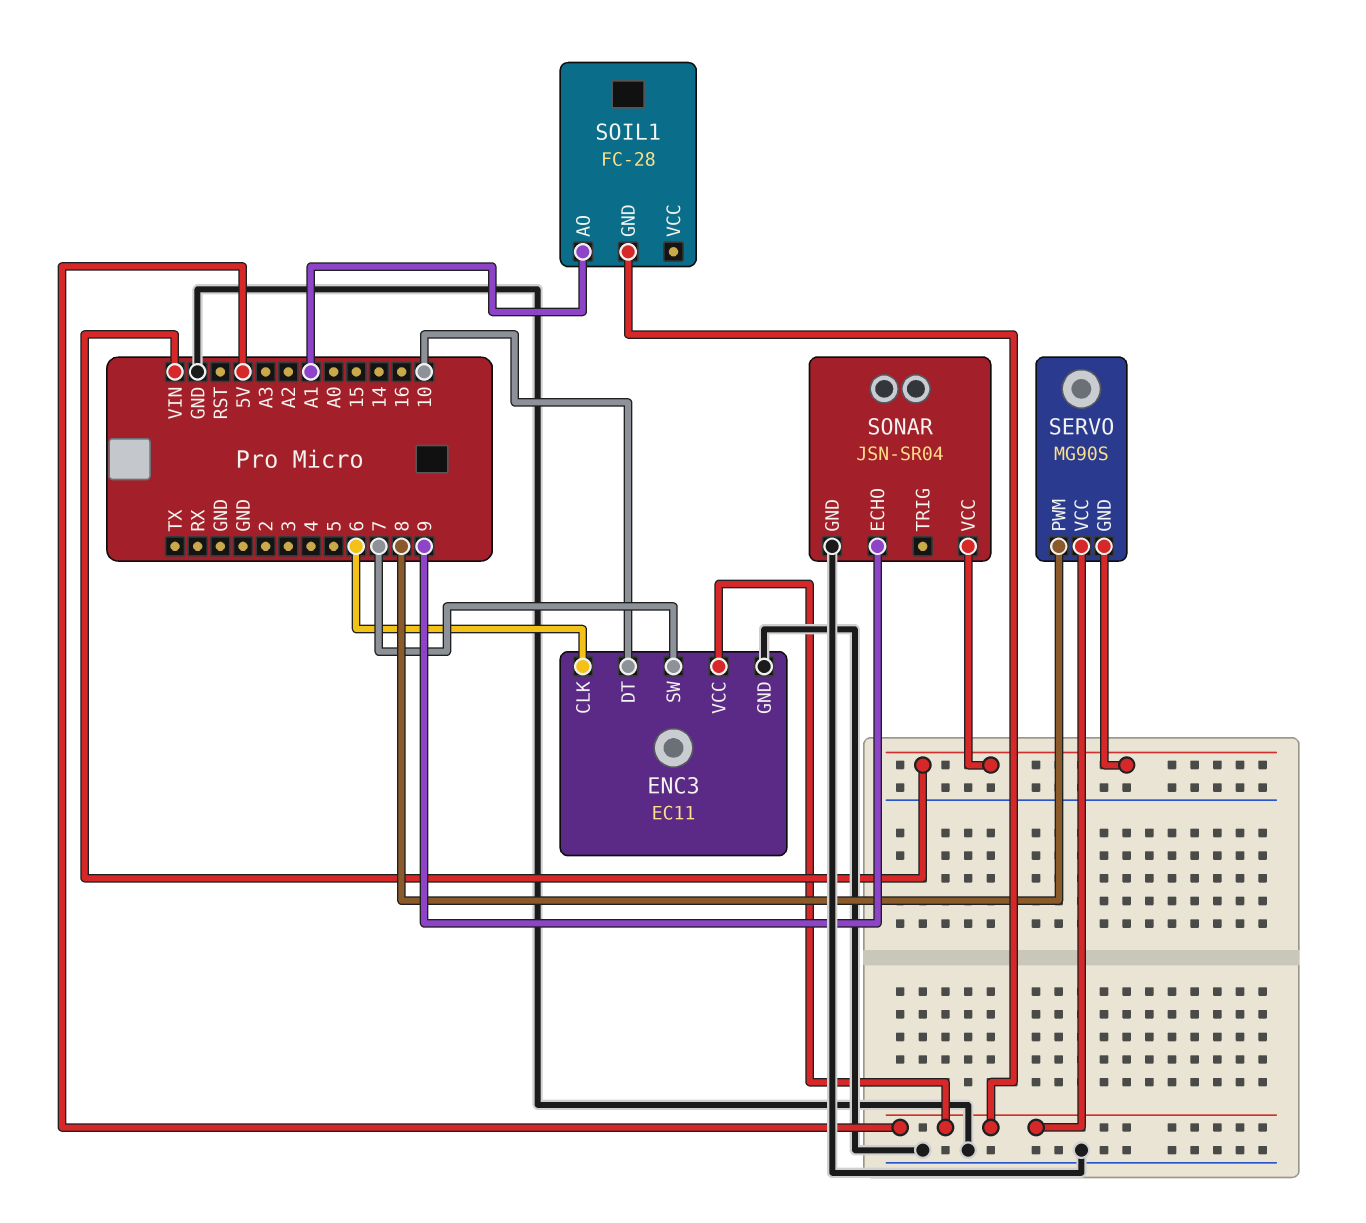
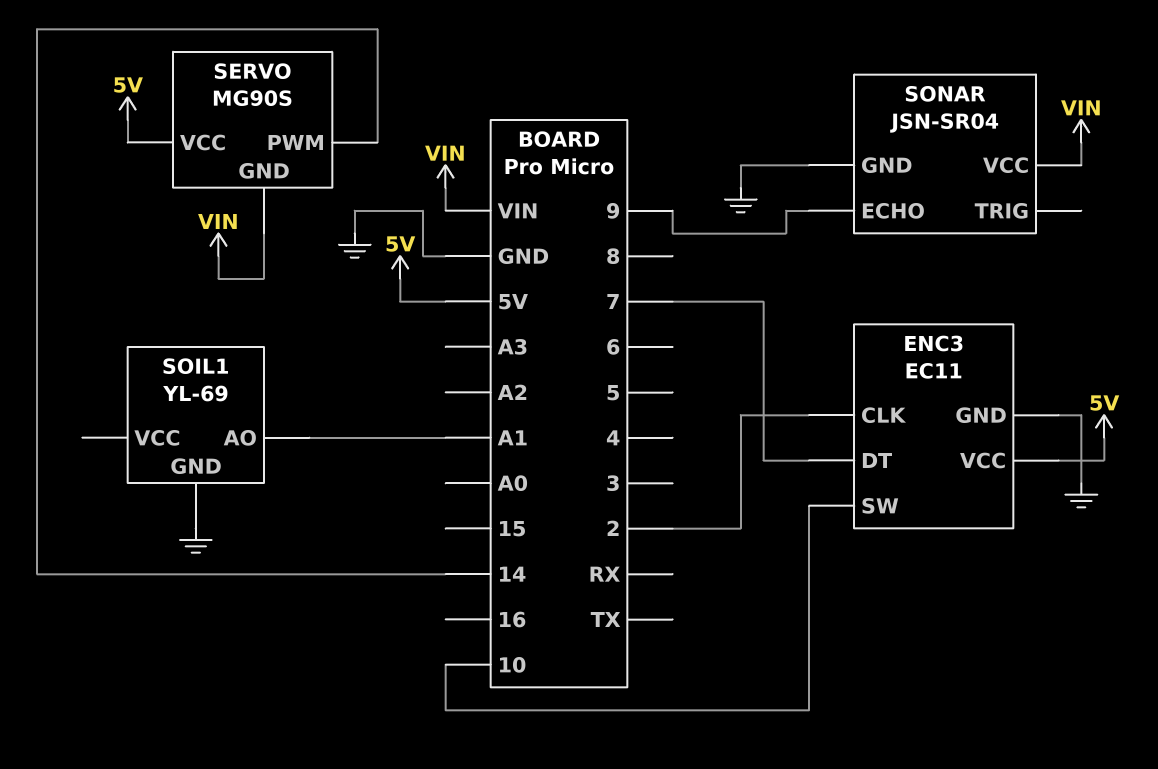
ENC3 pin CLK: 6 -> 2
ENC3 pin DT: 10 -> 7
ENC3 pin SW: 7 -> 10
SERVO pin PWM: 8 -> 14
SOIL1: FC-28 -> YL-69
SOIL1 pin GND: 5V -> GND

